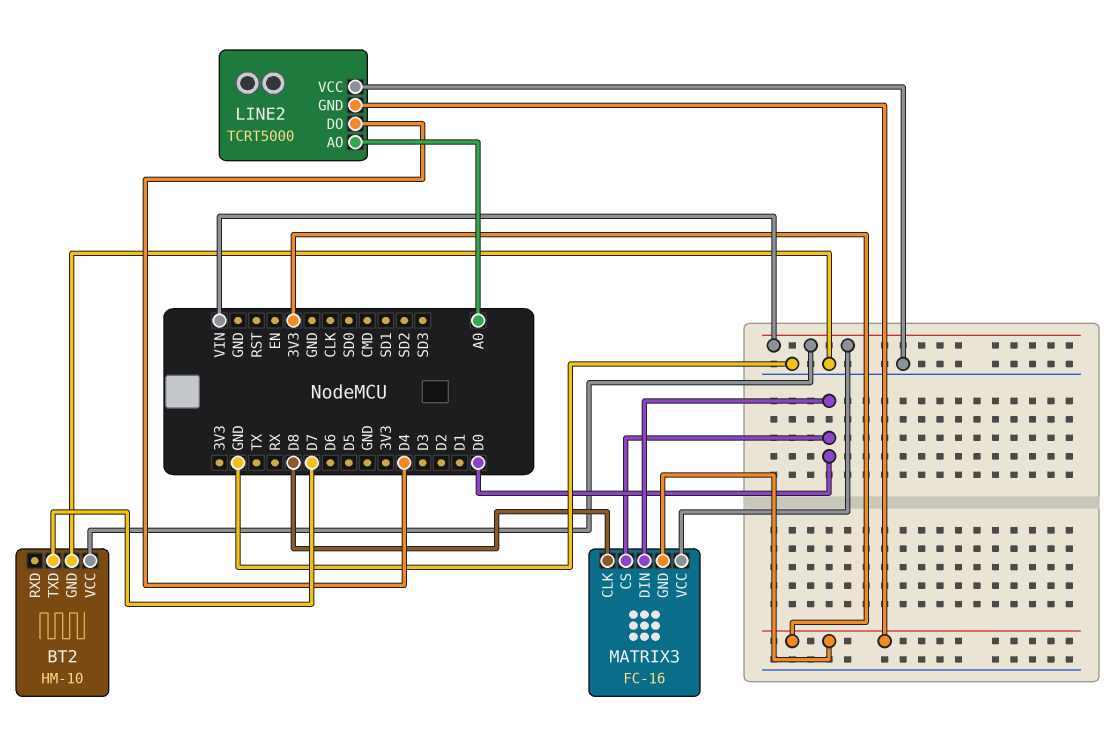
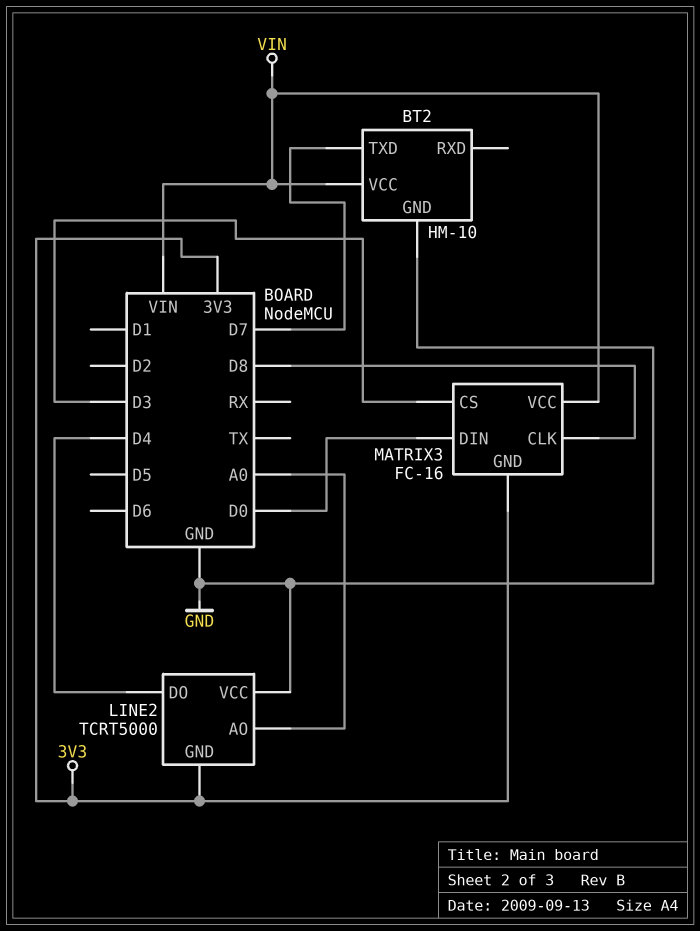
MATRIX3 pin CS: D0 -> D3

